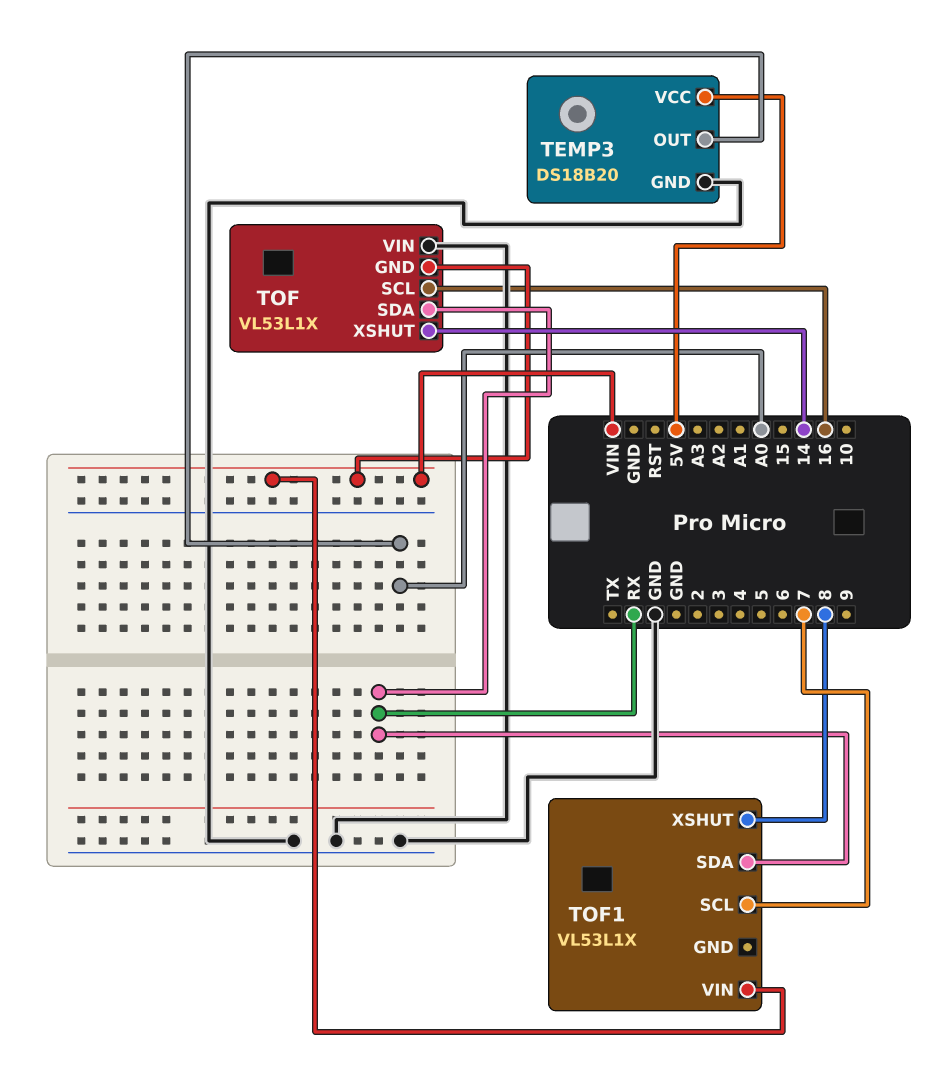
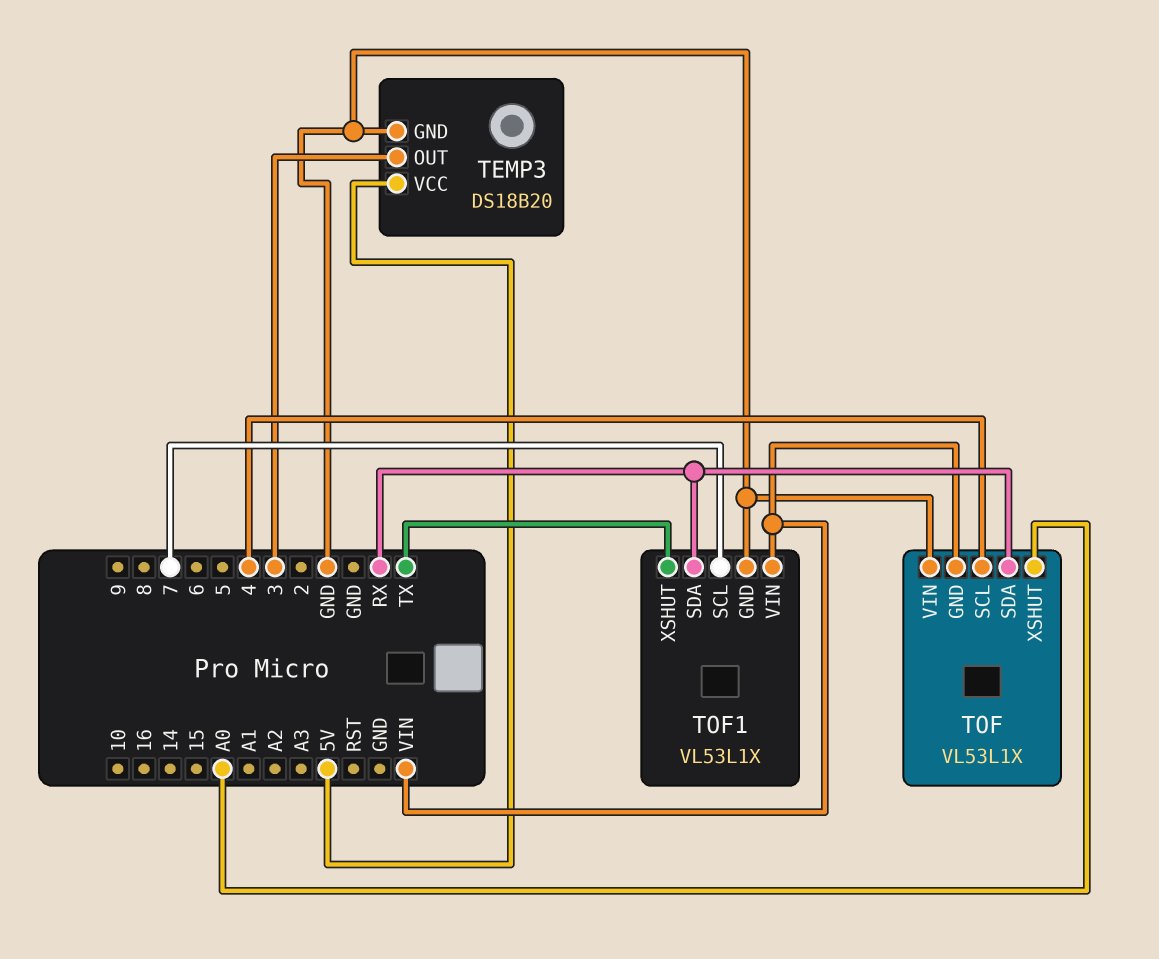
TEMP3 pin OUT: A0 -> 3
TOF pin SCL: 16 -> 4
TOF pin XSHUT: 14 -> A0
TOF1 pin GND: none -> GND
TOF1 pin XSHUT: 8 -> TX

